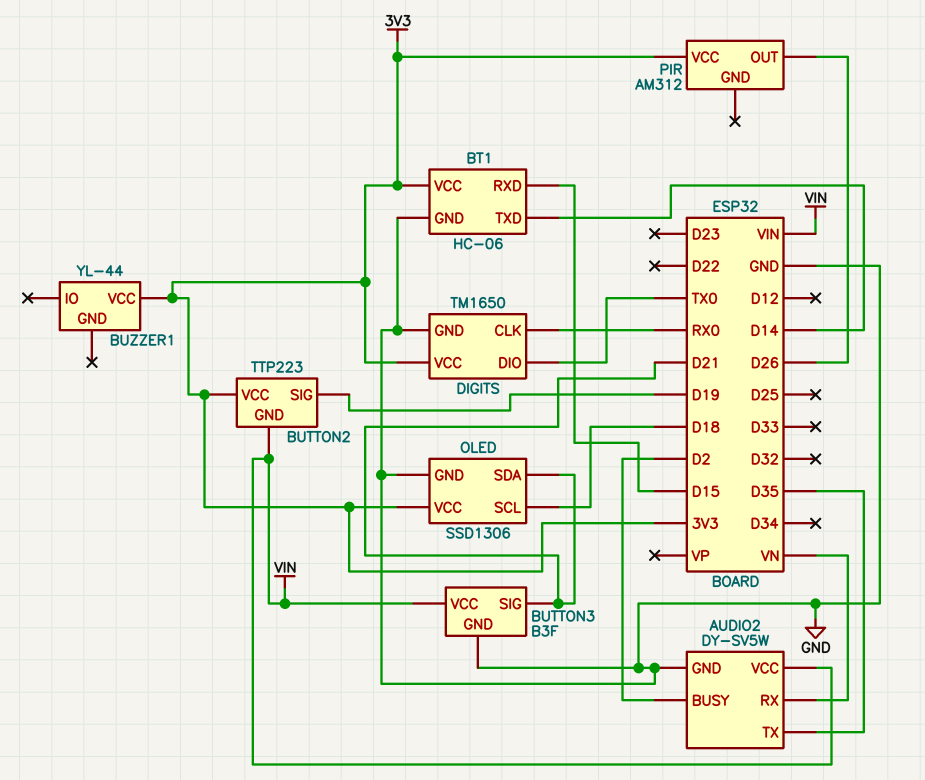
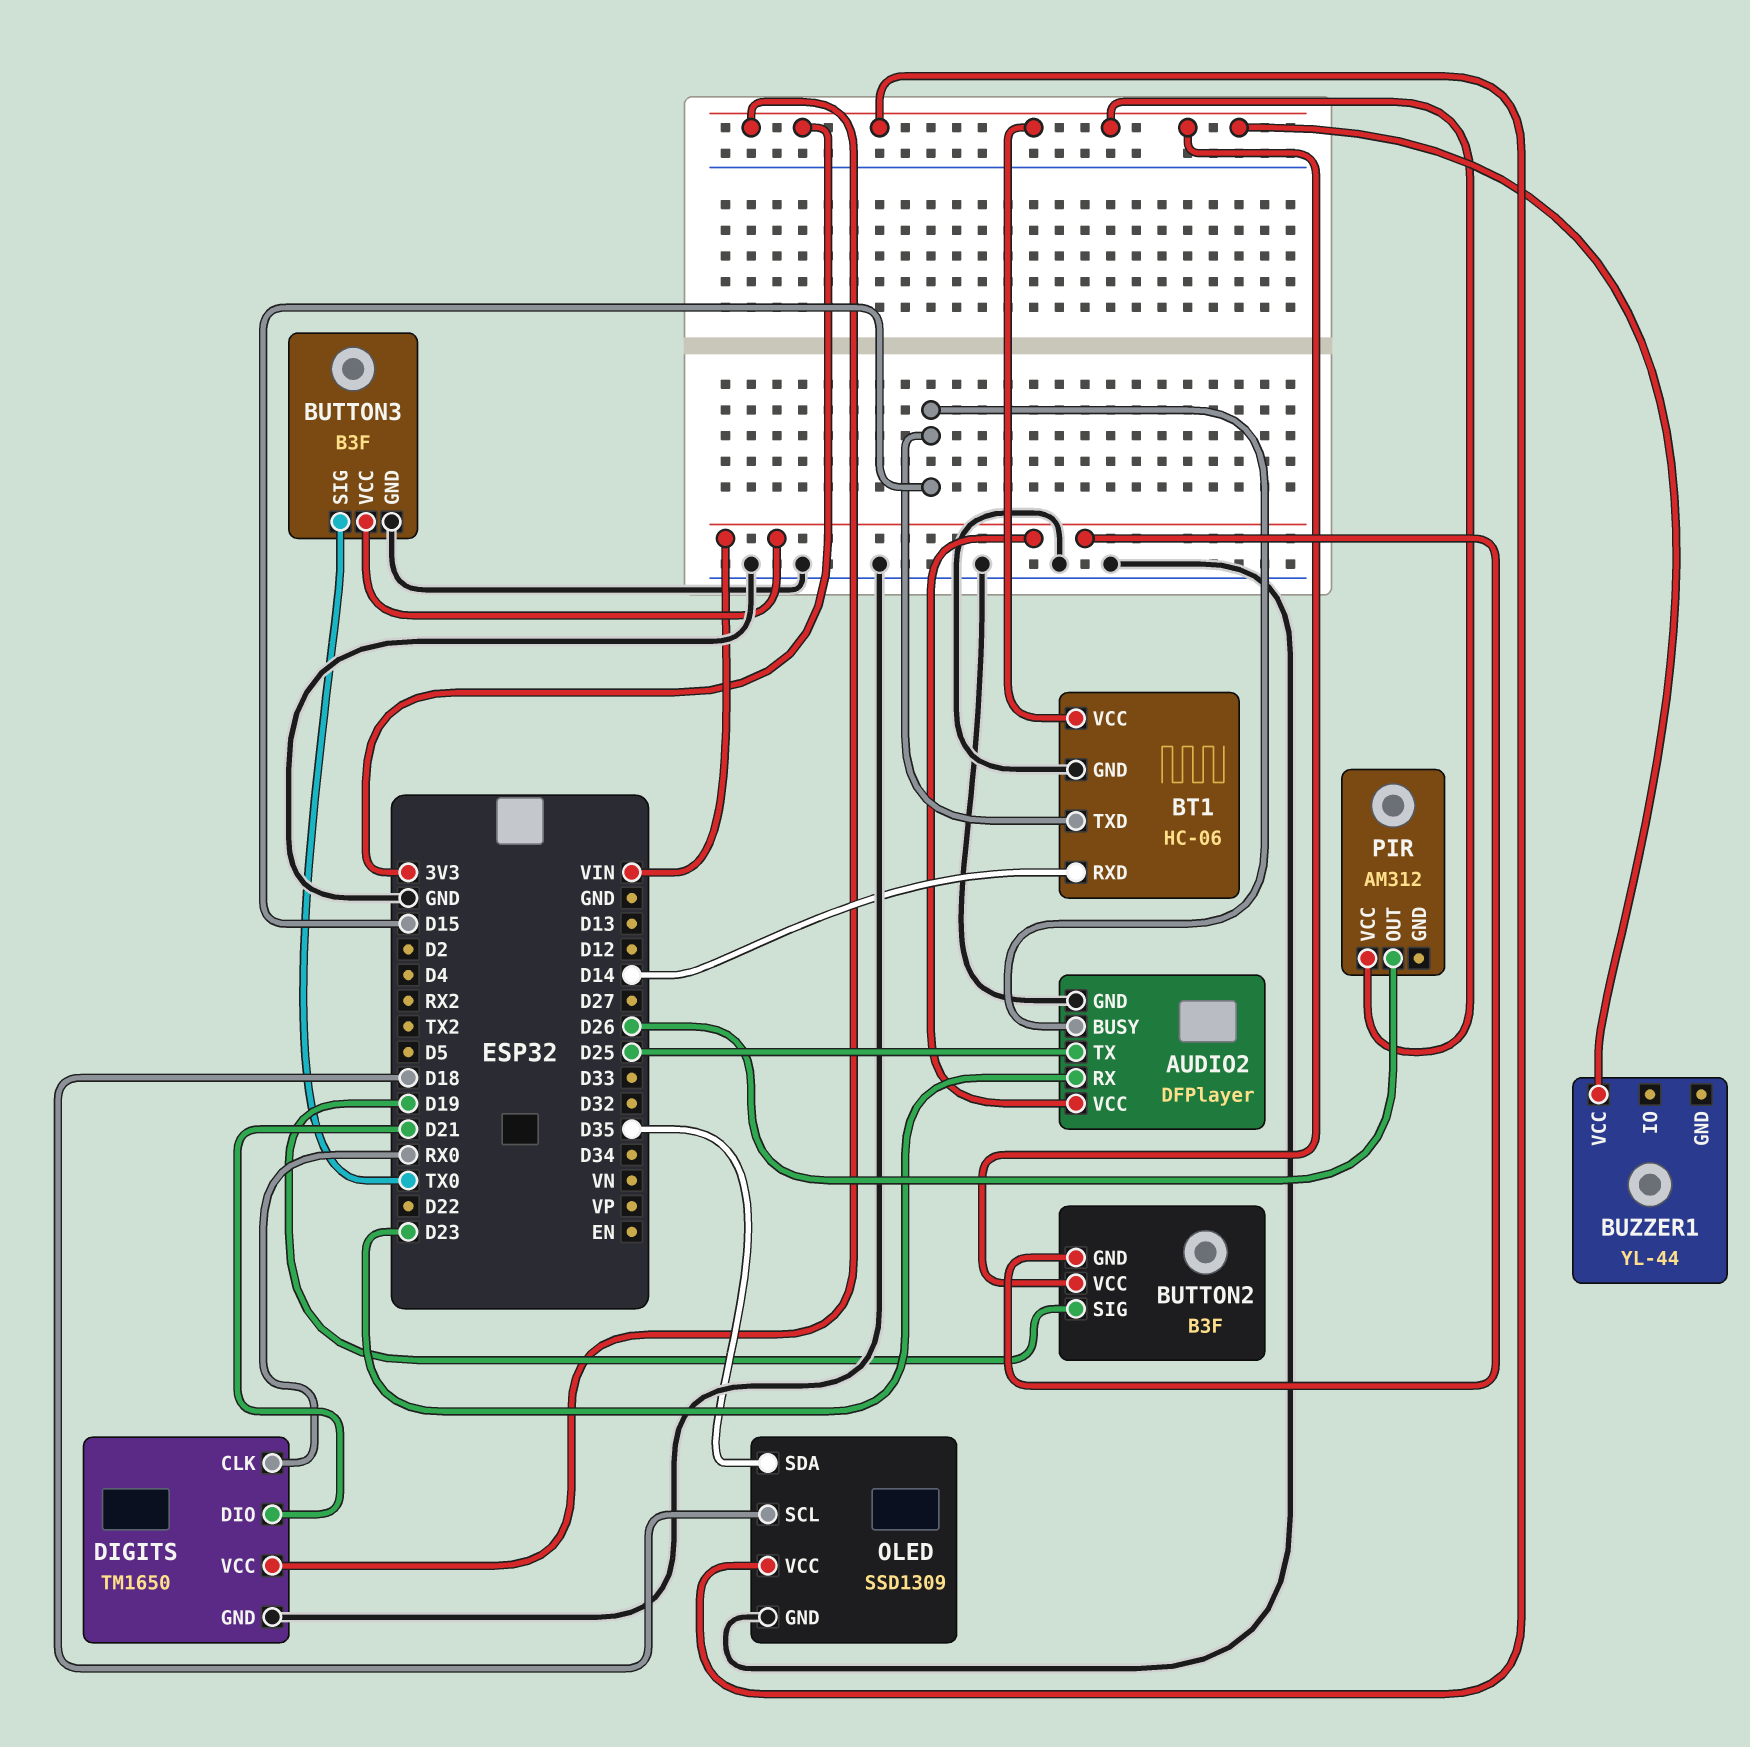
AUDIO2: DY-SV5W -> DFPlayer
AUDIO2 pin BUSY: D2 -> D15
AUDIO2 pin RX: VN -> D23
AUDIO2 pin TX: D35 -> D25
BT1 pin RXD: D15 -> D14
BT1 pin TXD: D14 -> D15
BUTTON2: TTP223 -> B3F
BUTTON3 pin SIG: D21 -> TX0
DIGITS pin DIO: TX0 -> D21
OLED: SSD1306 -> SSD1309
OLED pin SDA: D21 -> D35

